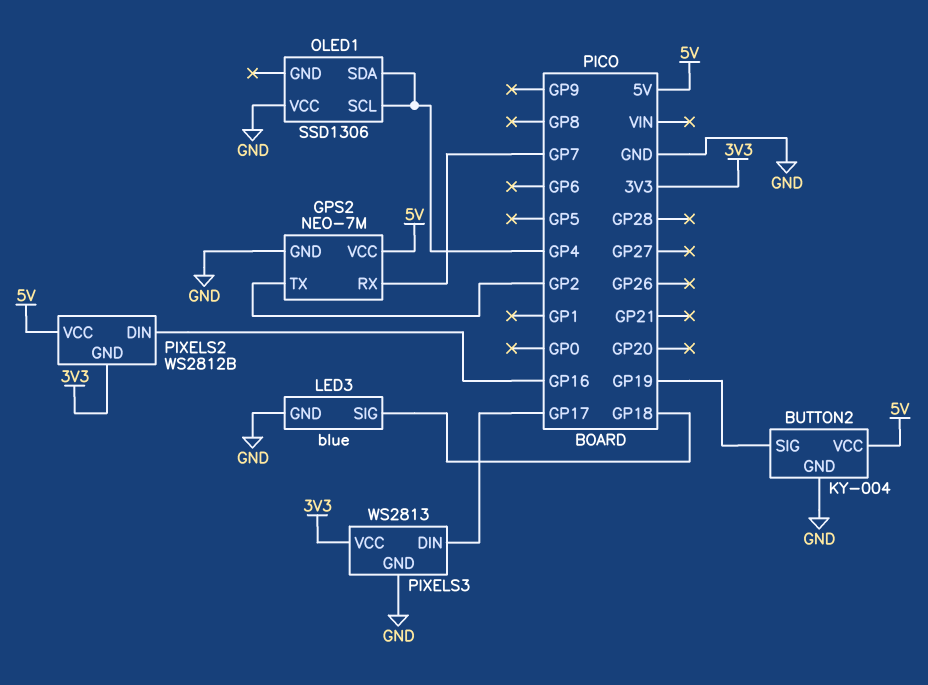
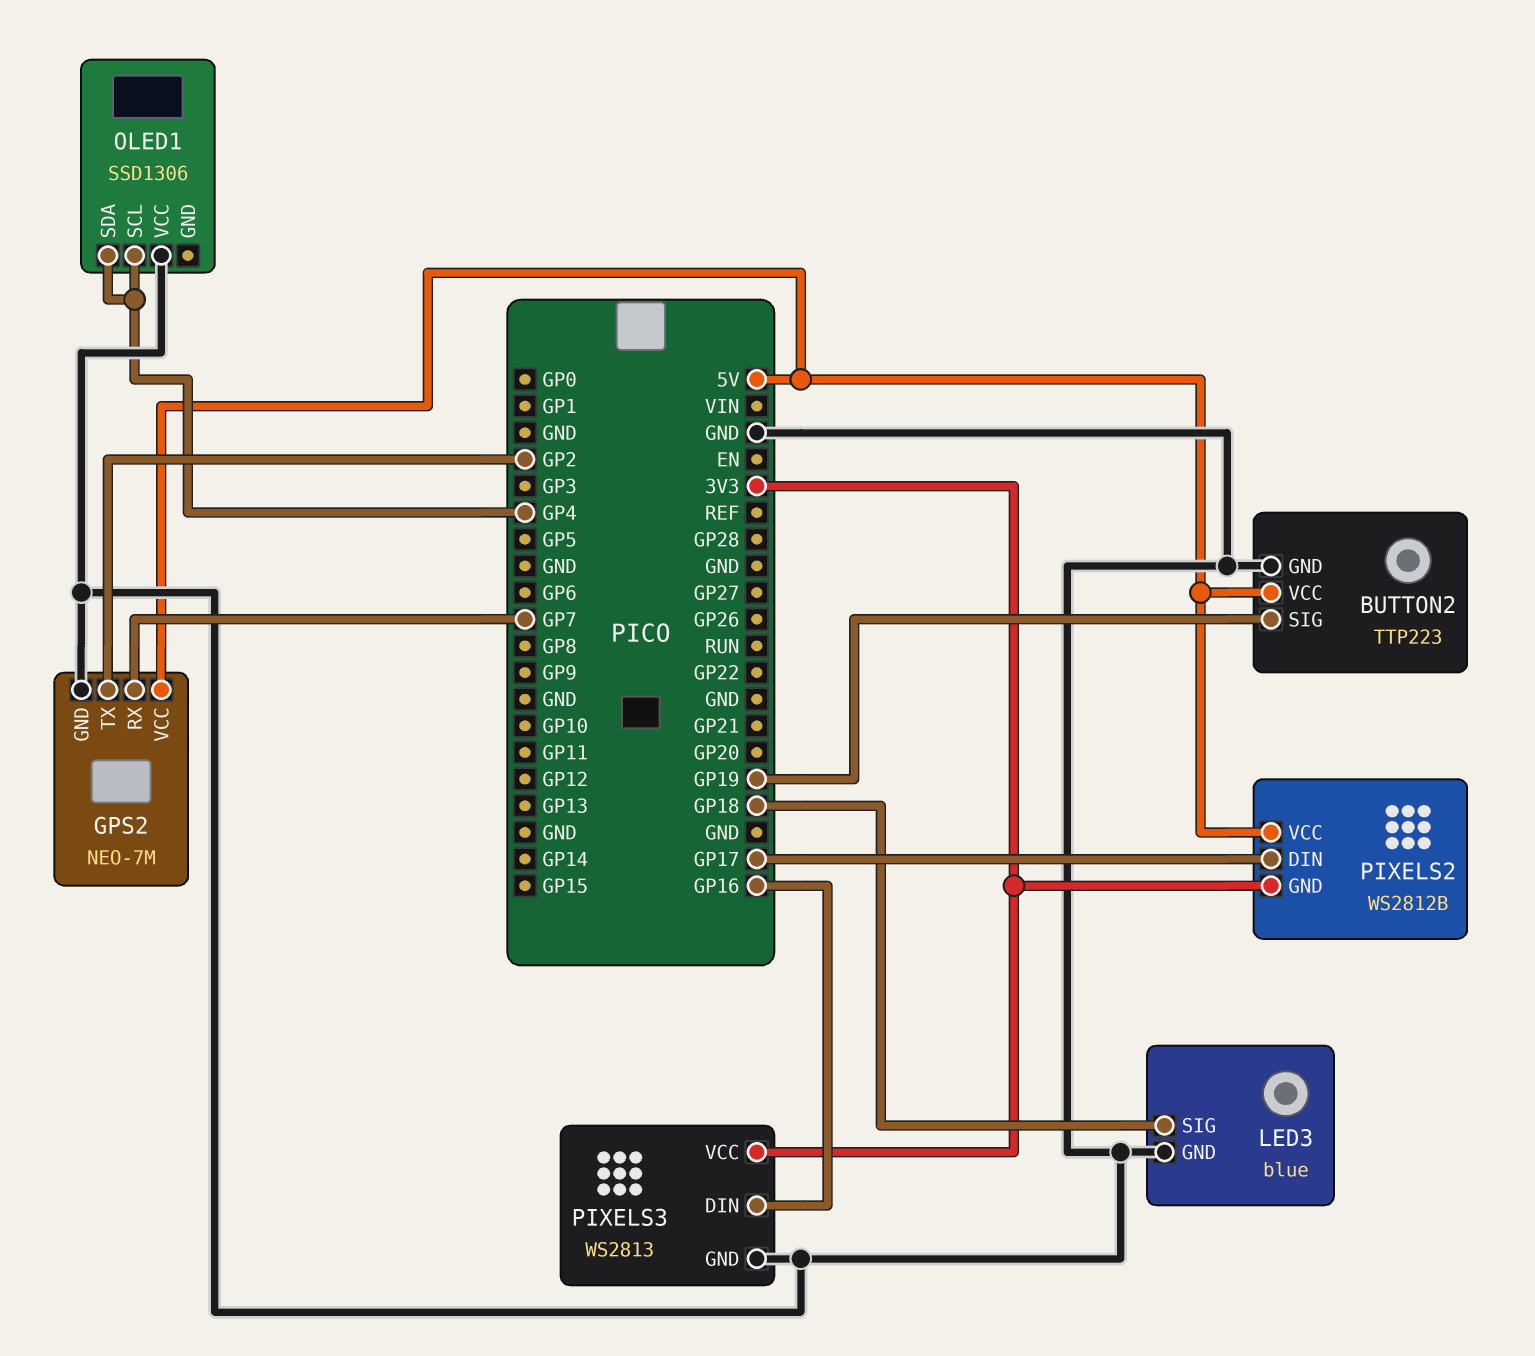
BUTTON2: KY-004 -> TTP223
PIXELS2 pin DIN: GP16 -> GP17
PIXELS3 pin DIN: GP17 -> GP16

